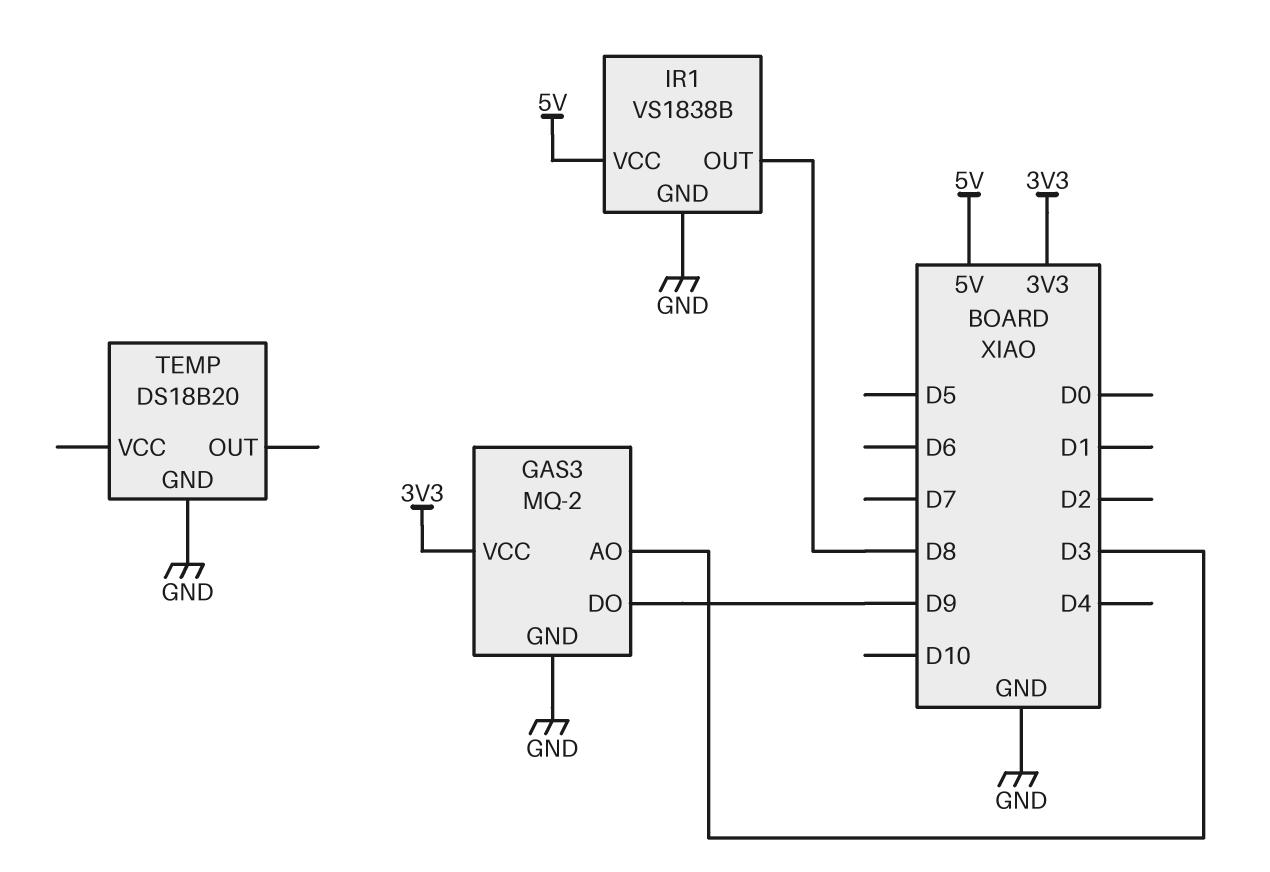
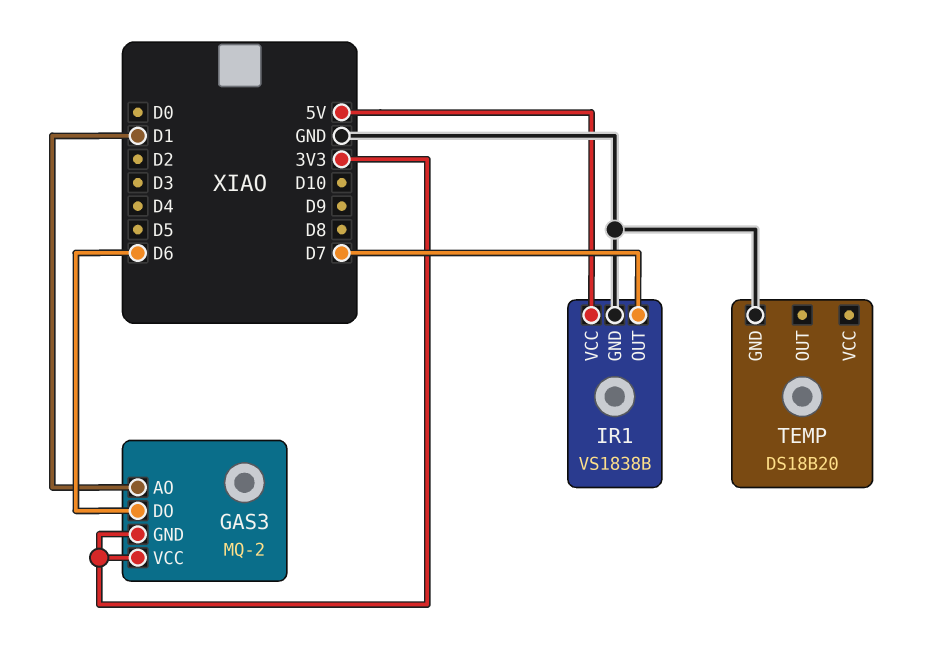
GAS3 pin AO: D3 -> D1
GAS3 pin DO: D9 -> D6
GAS3 pin GND: GND -> 3V3
IR1 pin OUT: D8 -> D7

